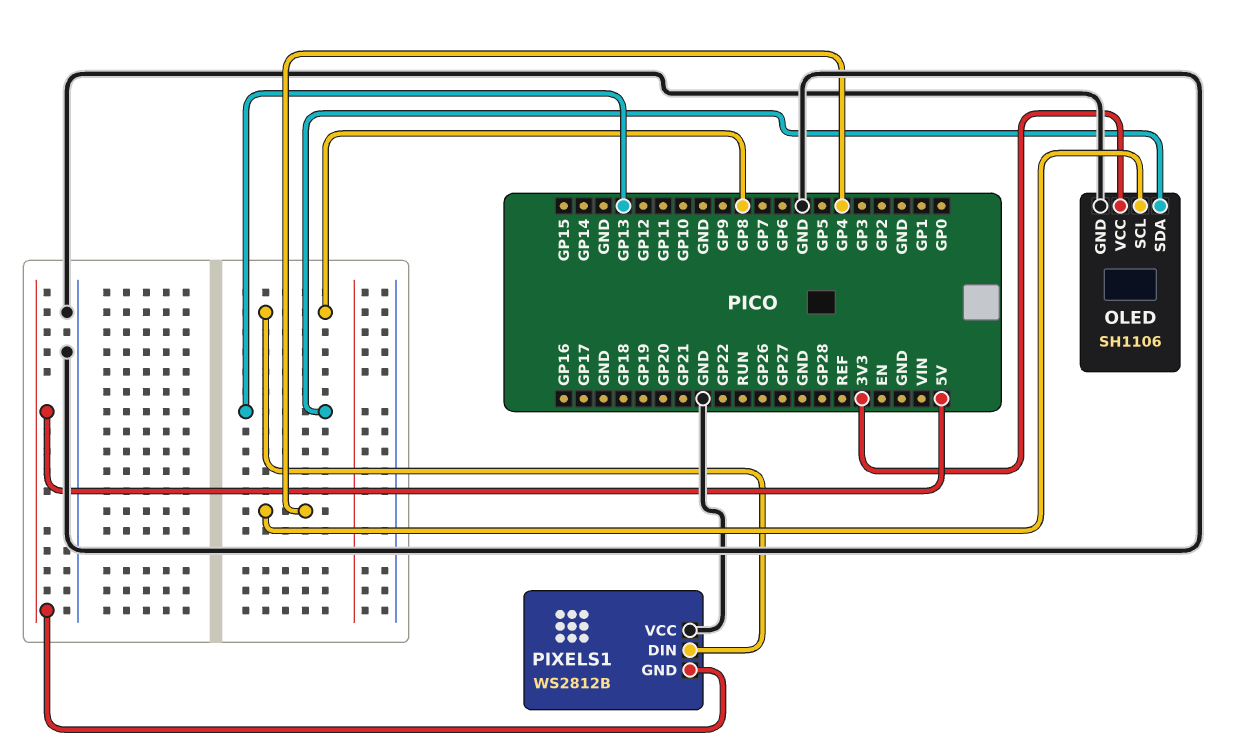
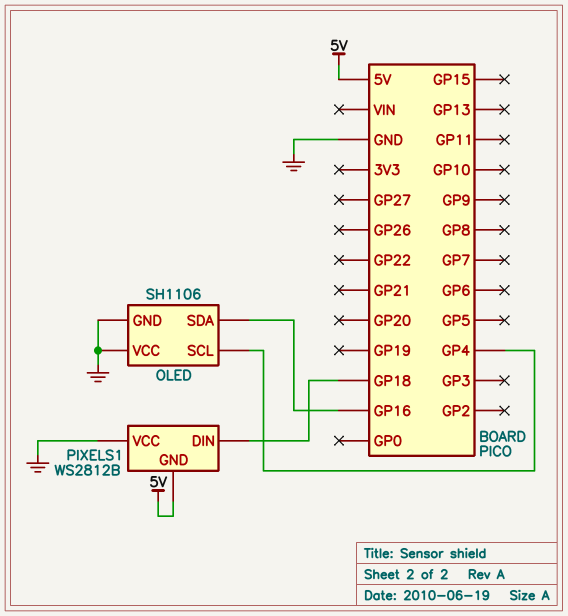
OLED pin SDA: GP13 -> GP16
OLED pin VCC: 3V3 -> GND
PIXELS1 pin DIN: GP8 -> GP18

